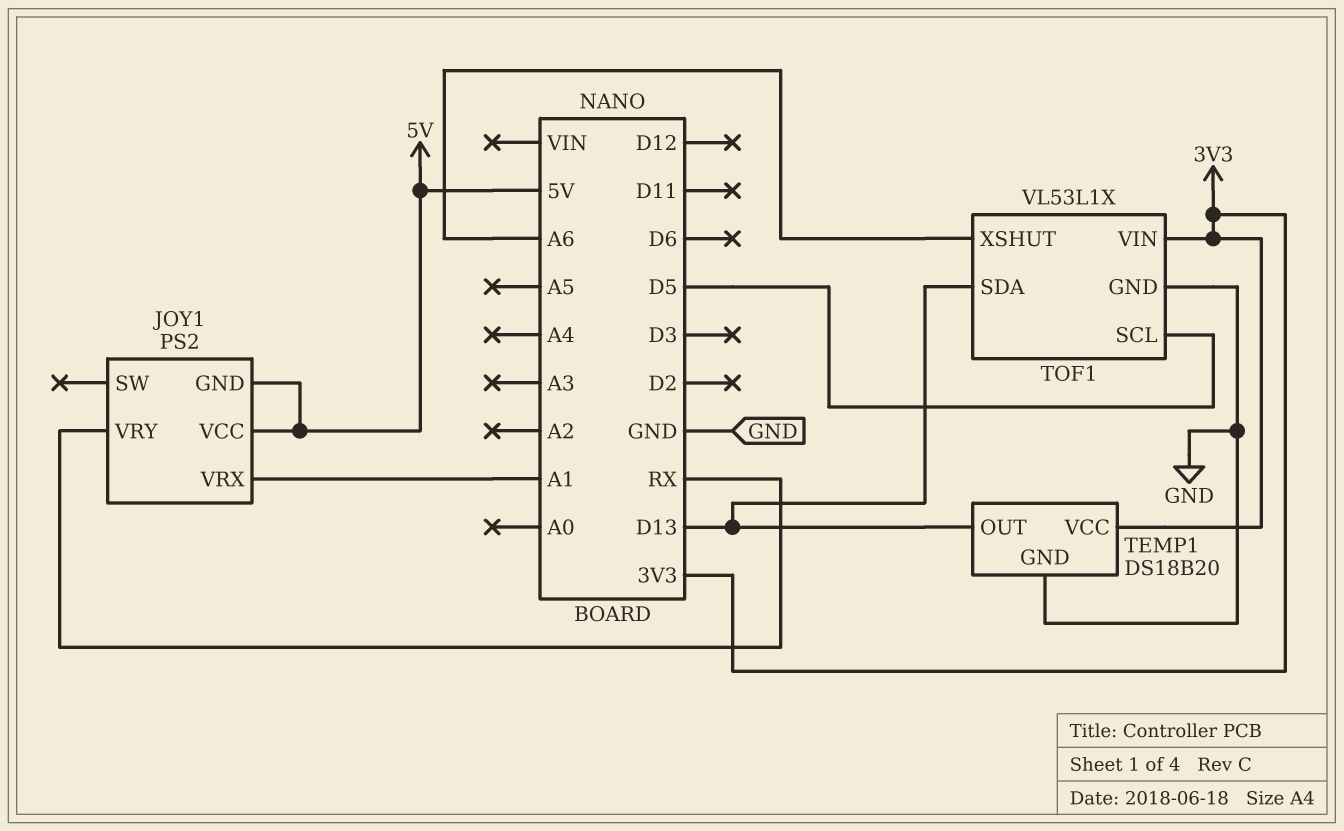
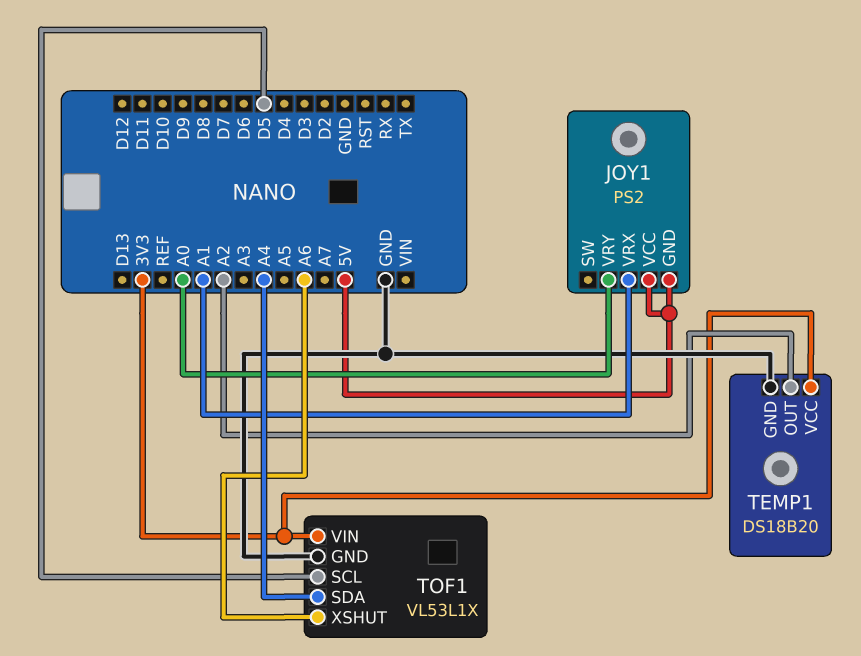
JOY1 pin VRY: RX -> A0
TEMP1 pin OUT: D13 -> A2
TOF1 pin SDA: D13 -> A4

